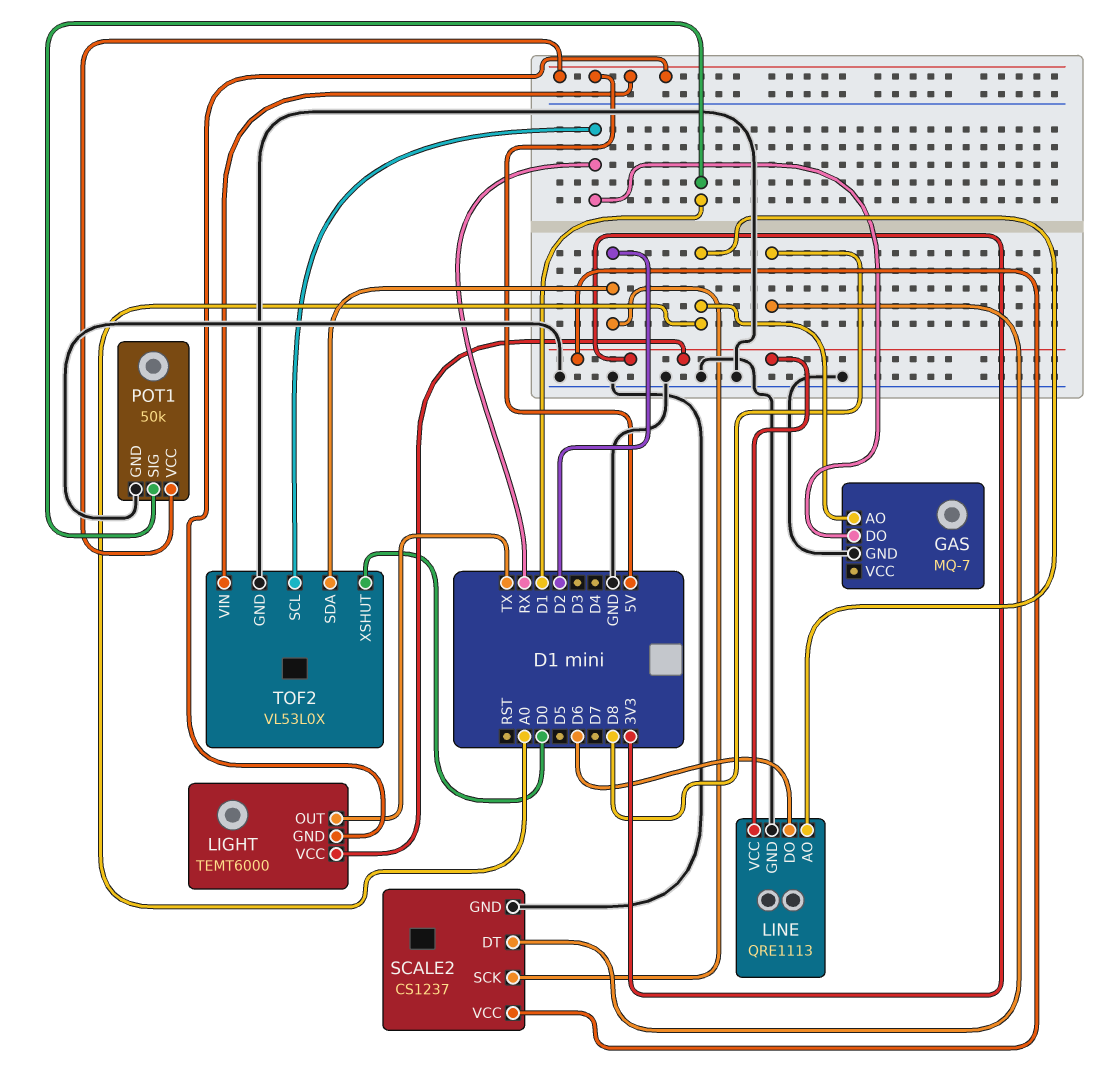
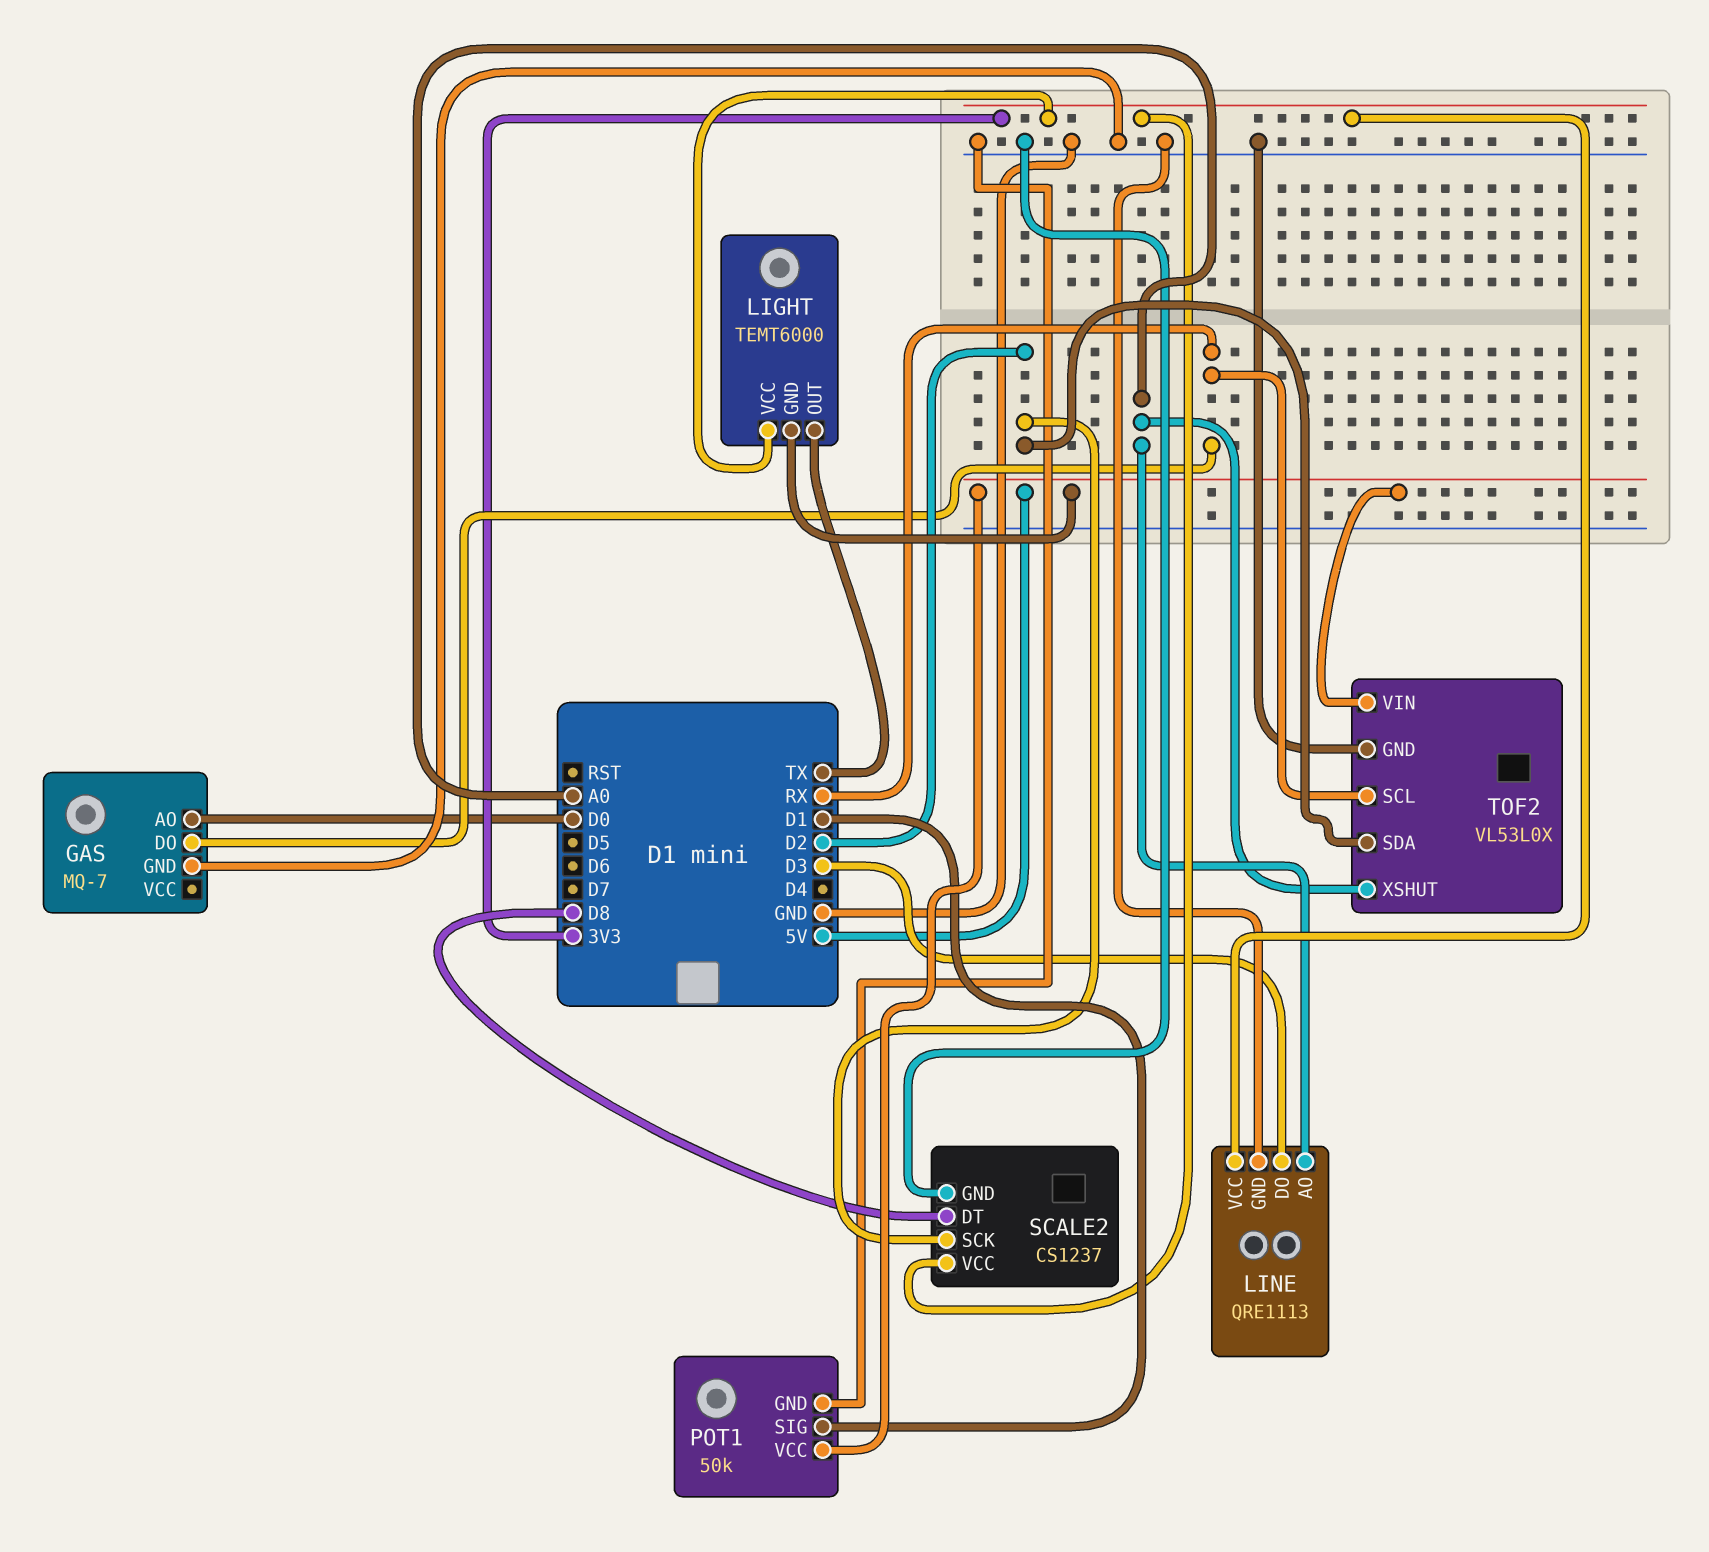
GAS pin AO: A0 -> D0
LINE pin DO: D6 -> D3
TOF2 pin XSHUT: D0 -> A0

